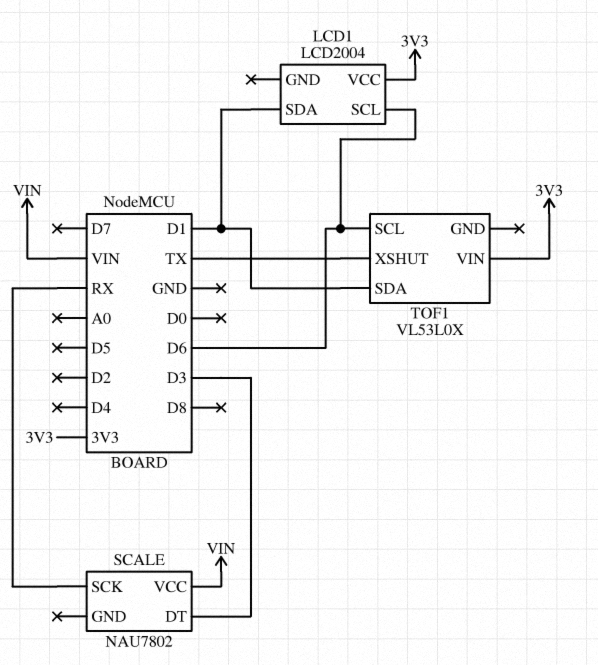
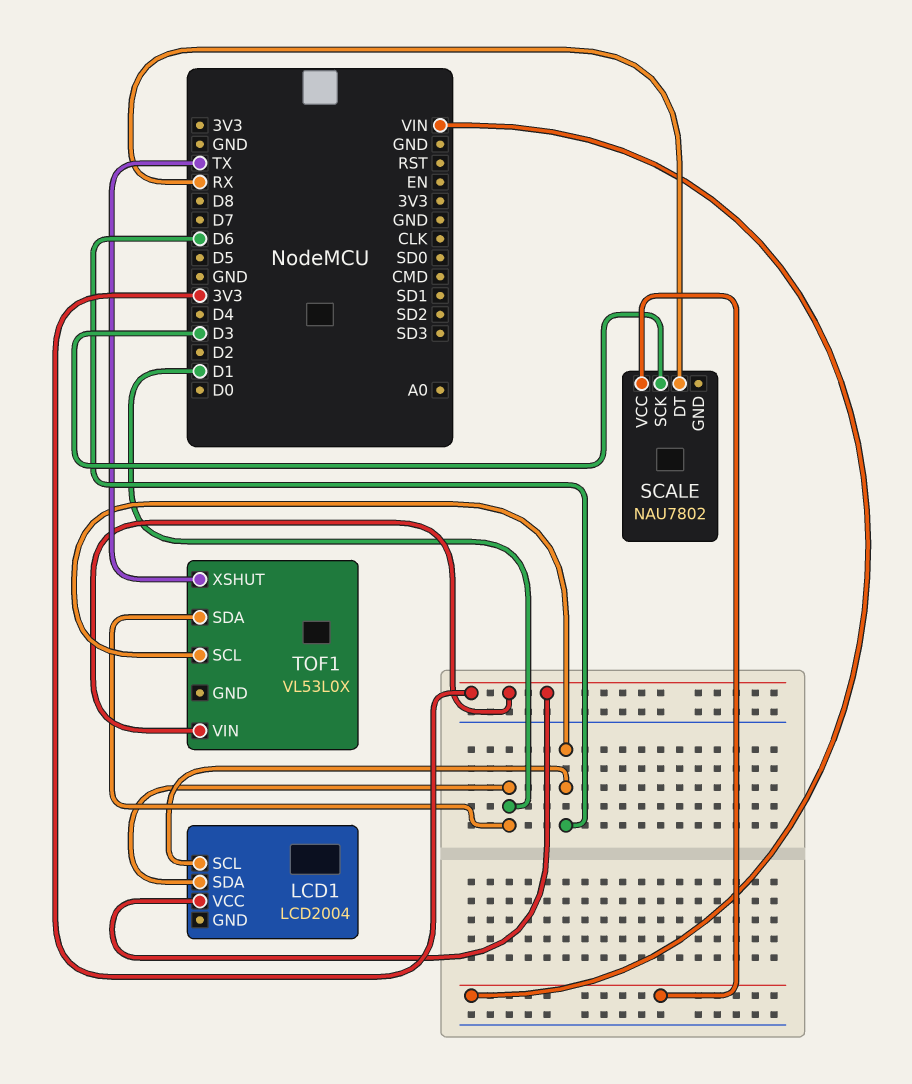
SCALE pin DT: D3 -> RX
SCALE pin SCK: RX -> D3

